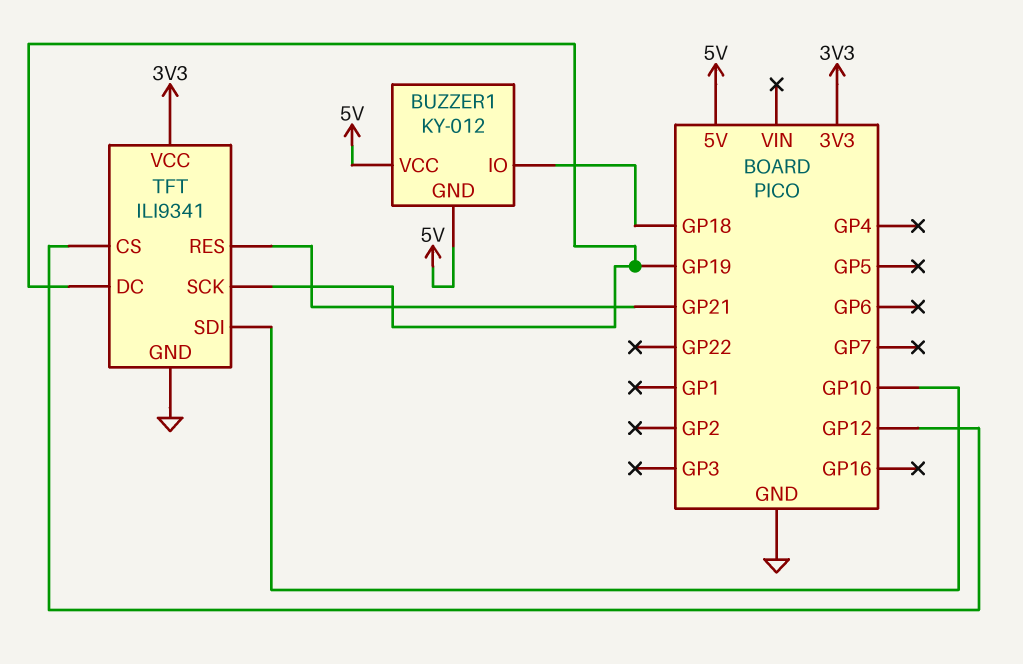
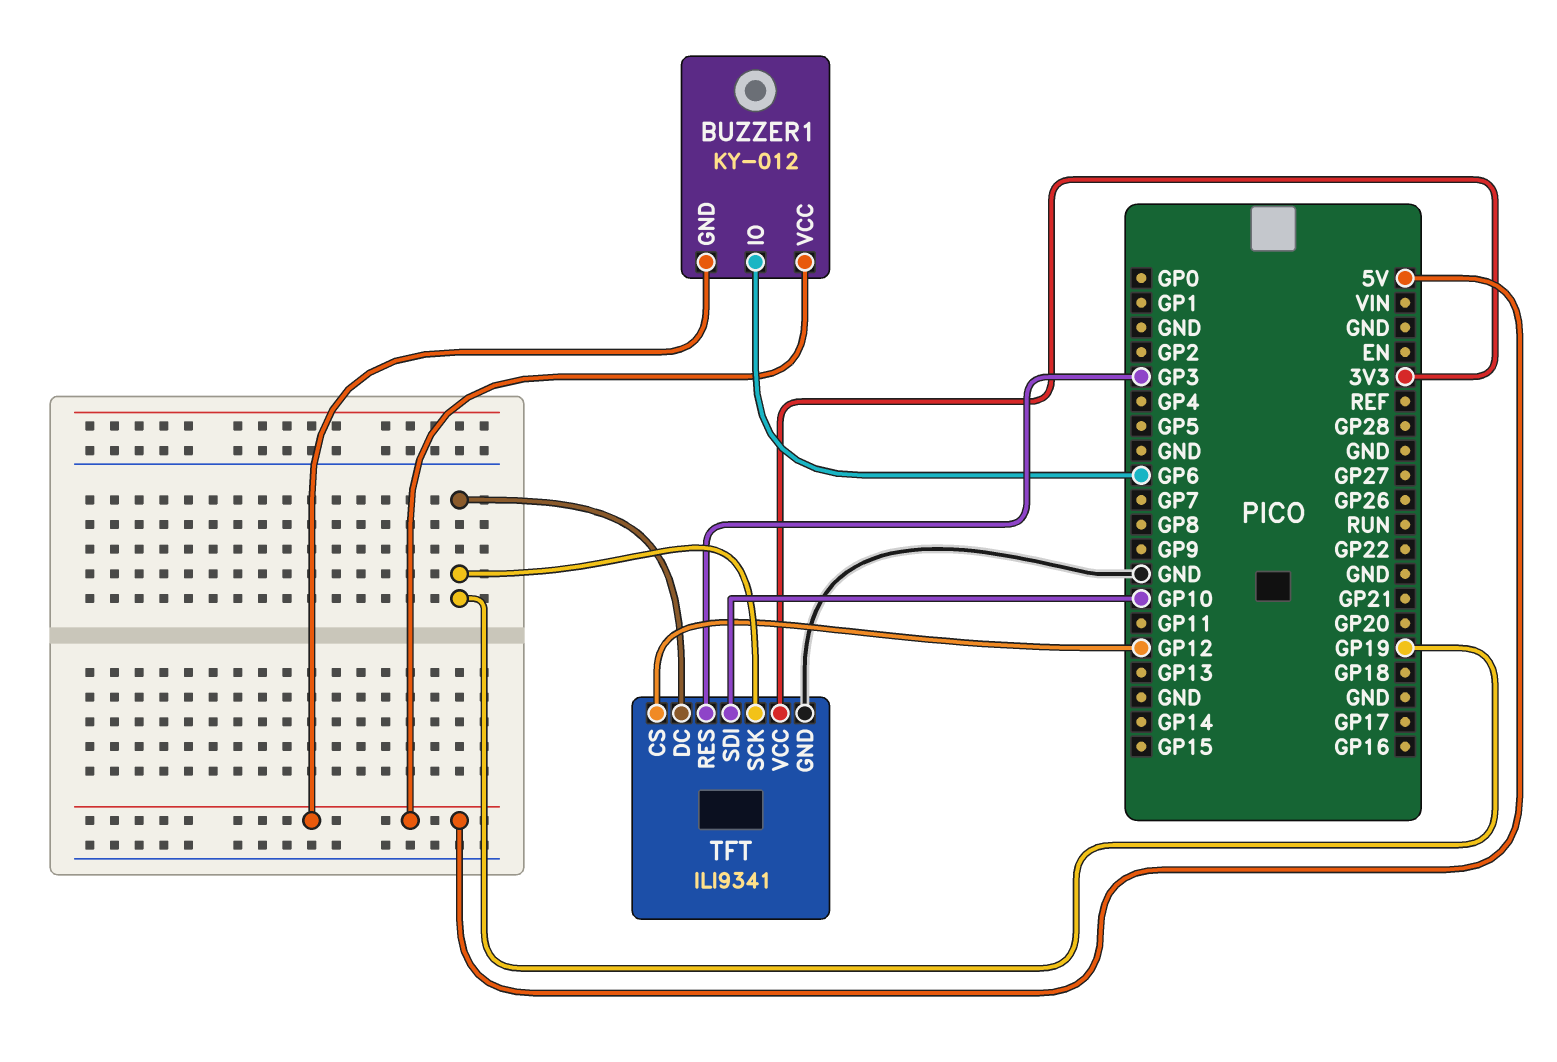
BUZZER1 pin IO: GP18 -> GP6
TFT pin RES: GP21 -> GP3

